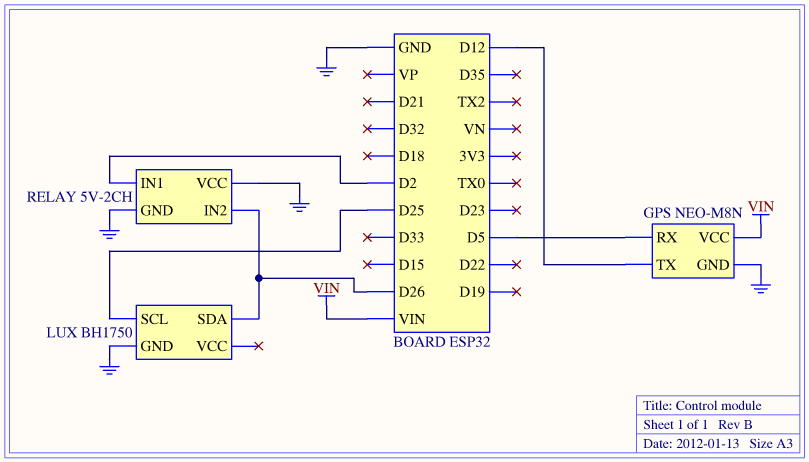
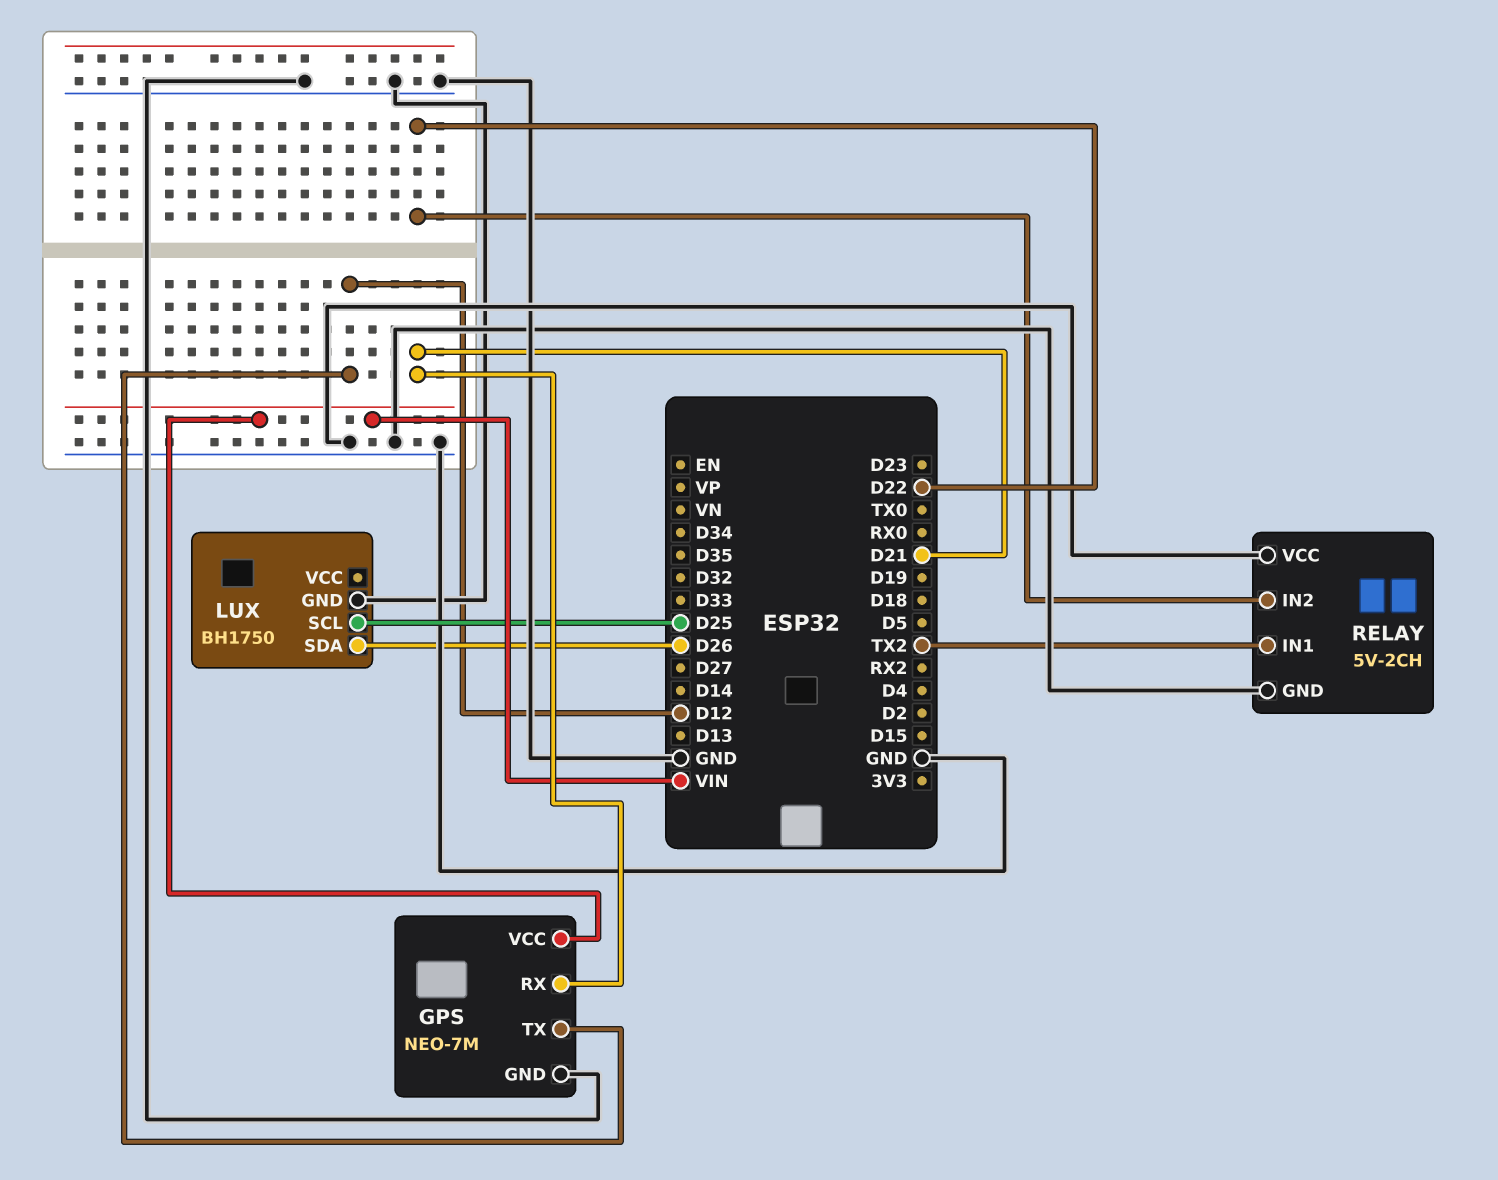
GPS: NEO-M8N -> NEO-7M
GPS pin RX: D5 -> D21
RELAY pin IN1: D2 -> TX2
RELAY pin IN2: D26 -> D22

